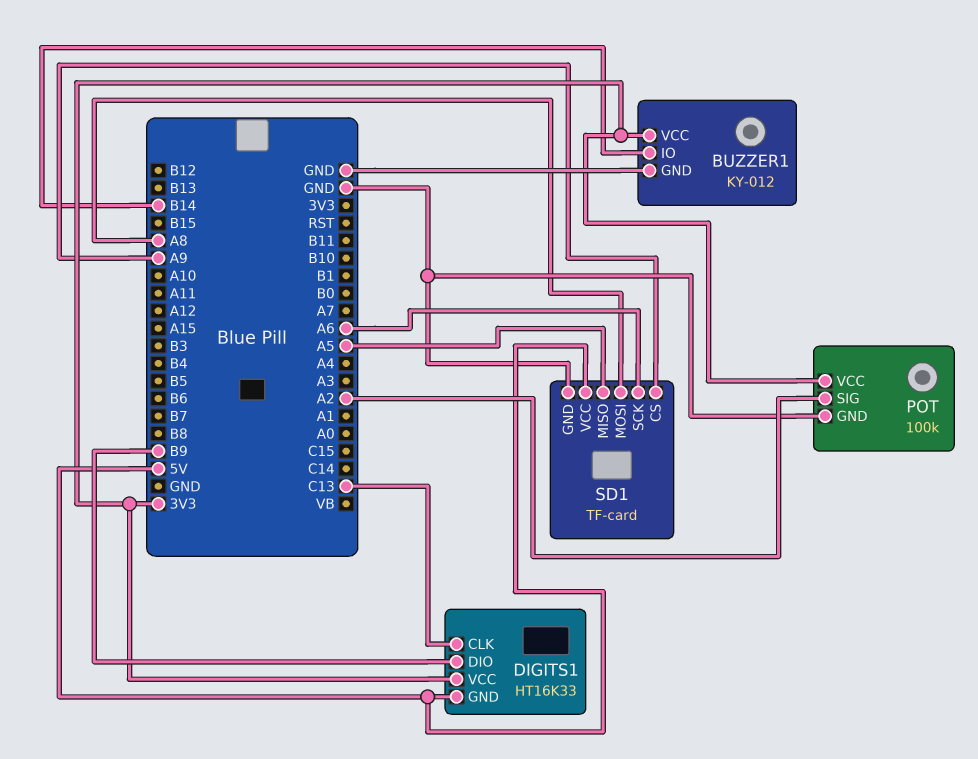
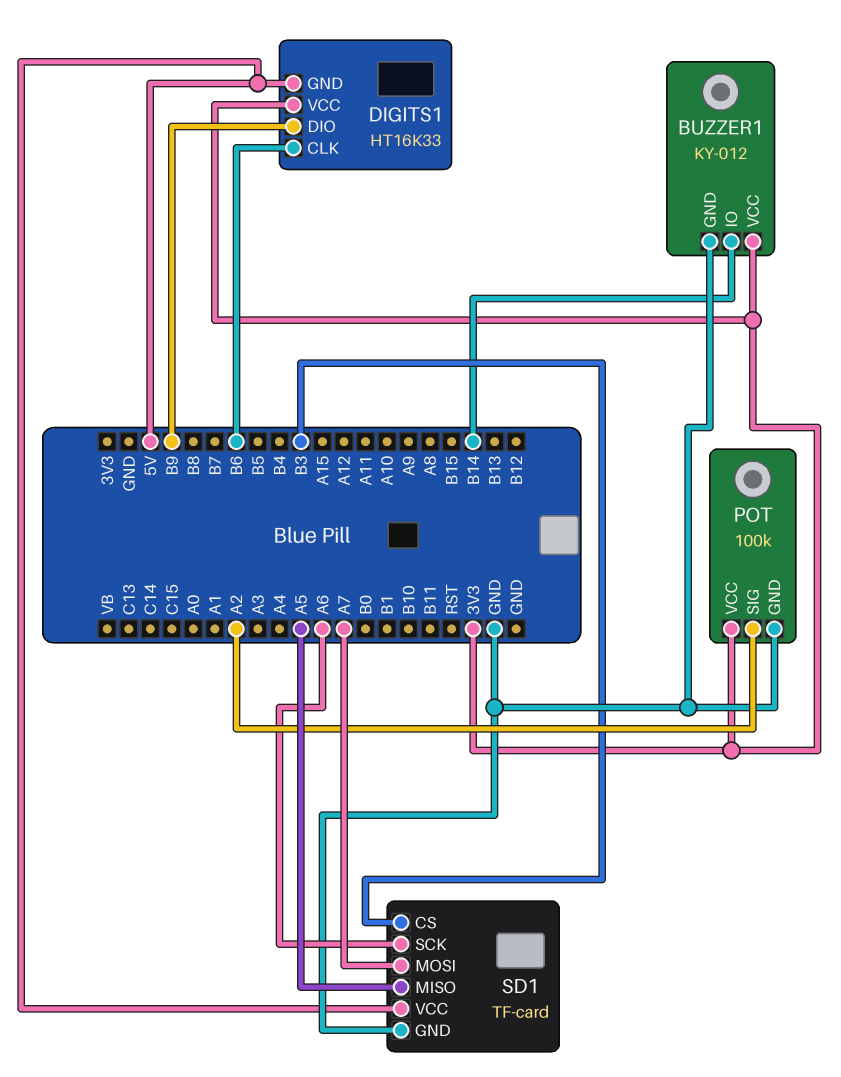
DIGITS1 pin CLK: C13 -> B6
SD1 pin CS: A9 -> B3
SD1 pin MOSI: A8 -> A7

